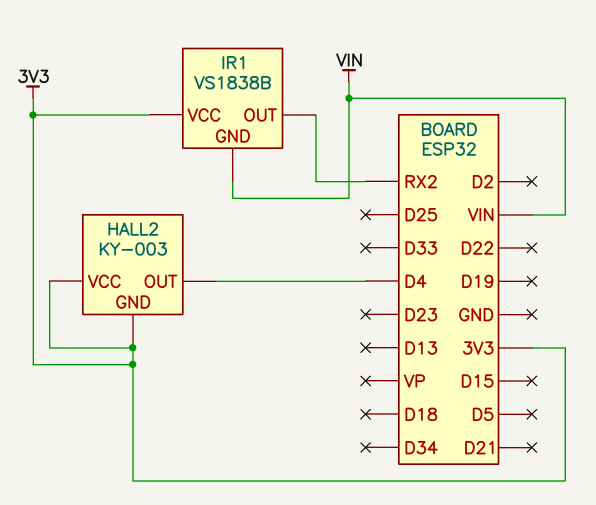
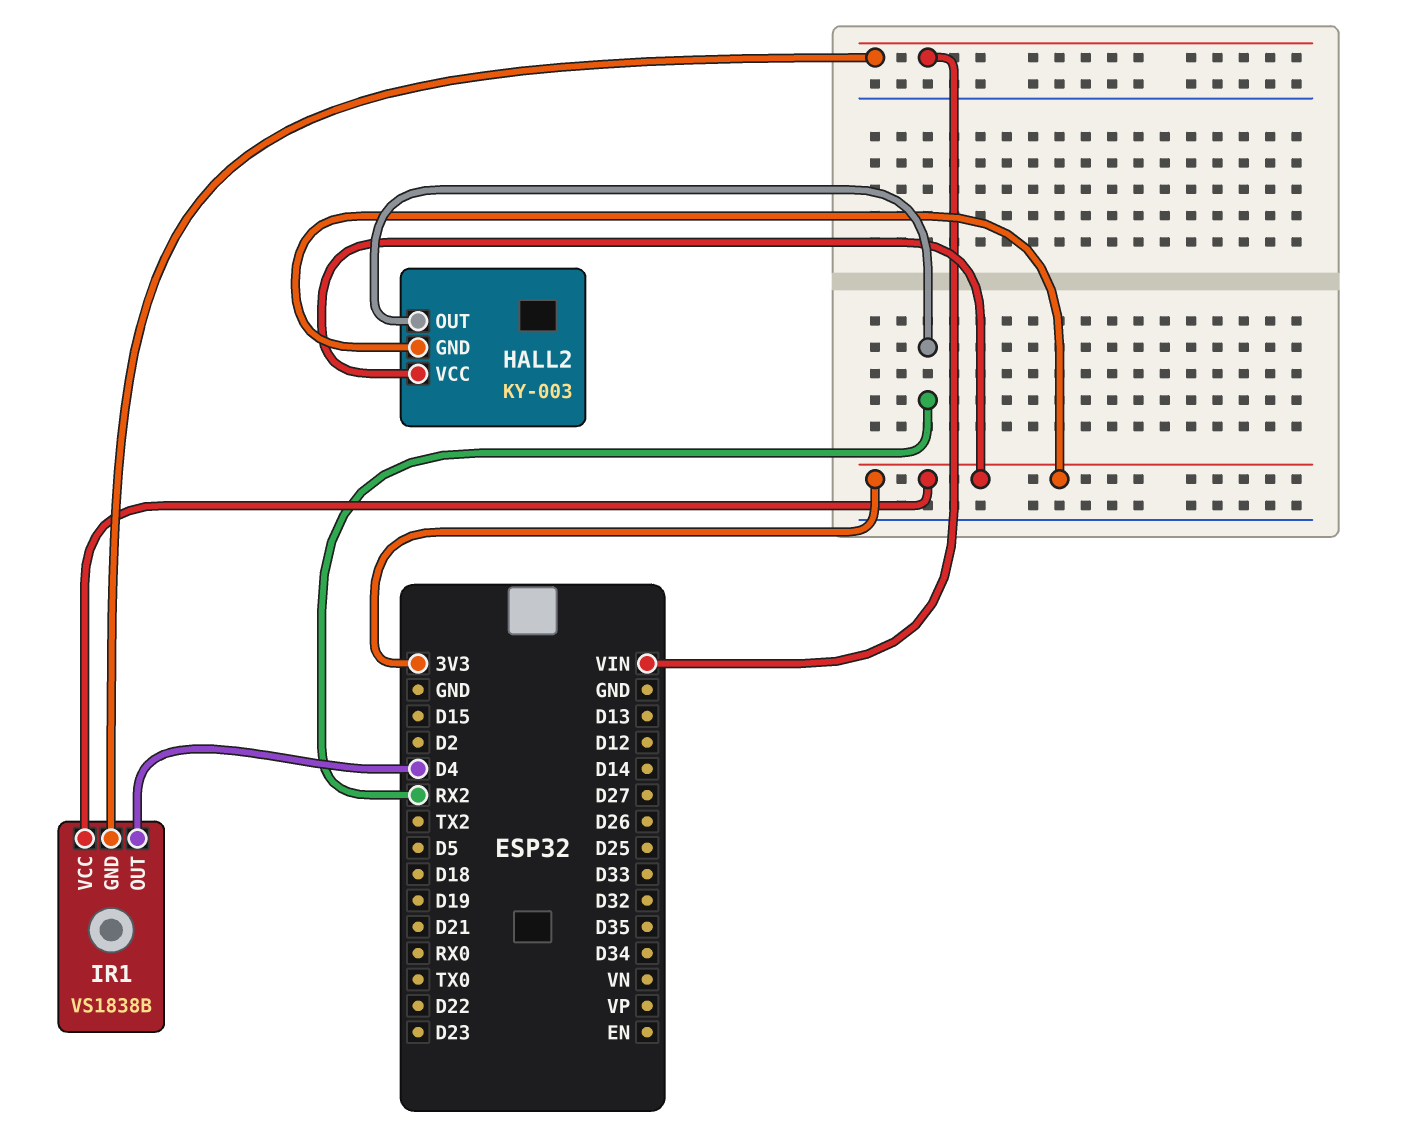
HALL2 pin OUT: D4 -> RX2
IR1 pin OUT: RX2 -> D4

